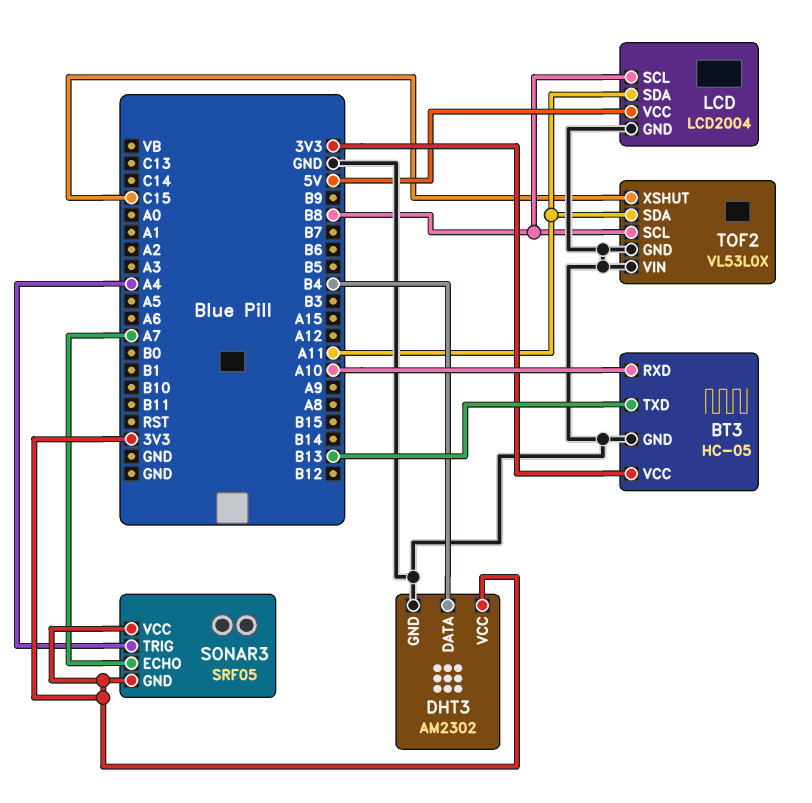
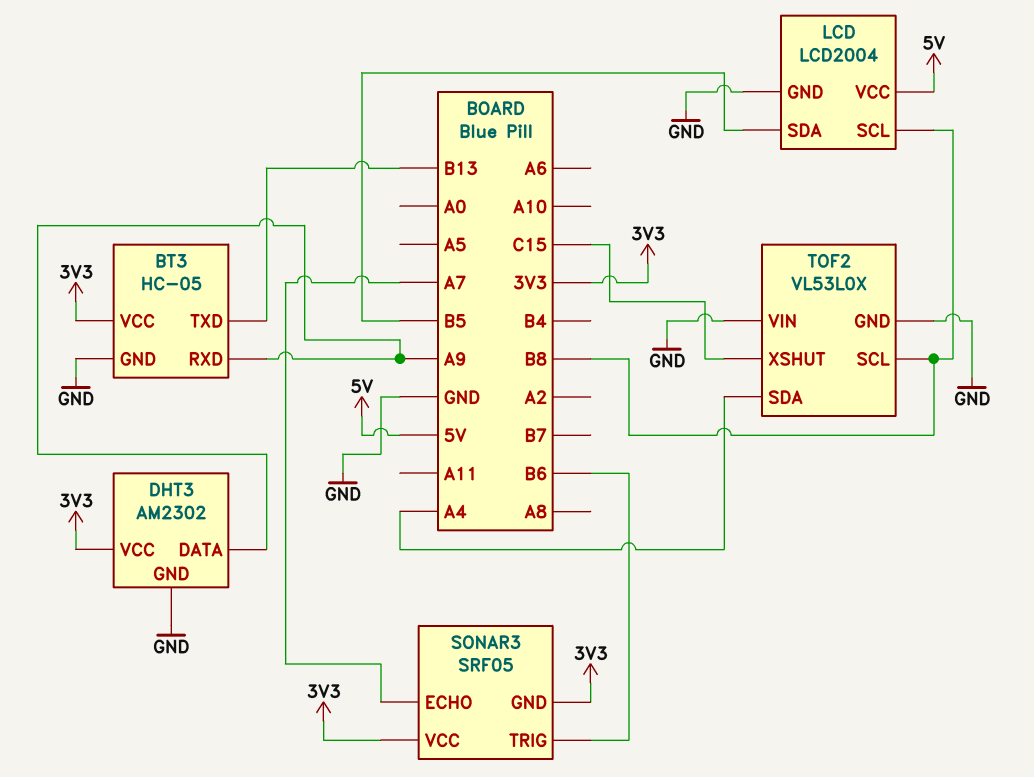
BT3 pin RXD: A10 -> A9
DHT3 pin DATA: B4 -> A9
LCD pin SDA: A11 -> B5
SONAR3 pin TRIG: A4 -> B6
TOF2 pin SDA: A11 -> A4

